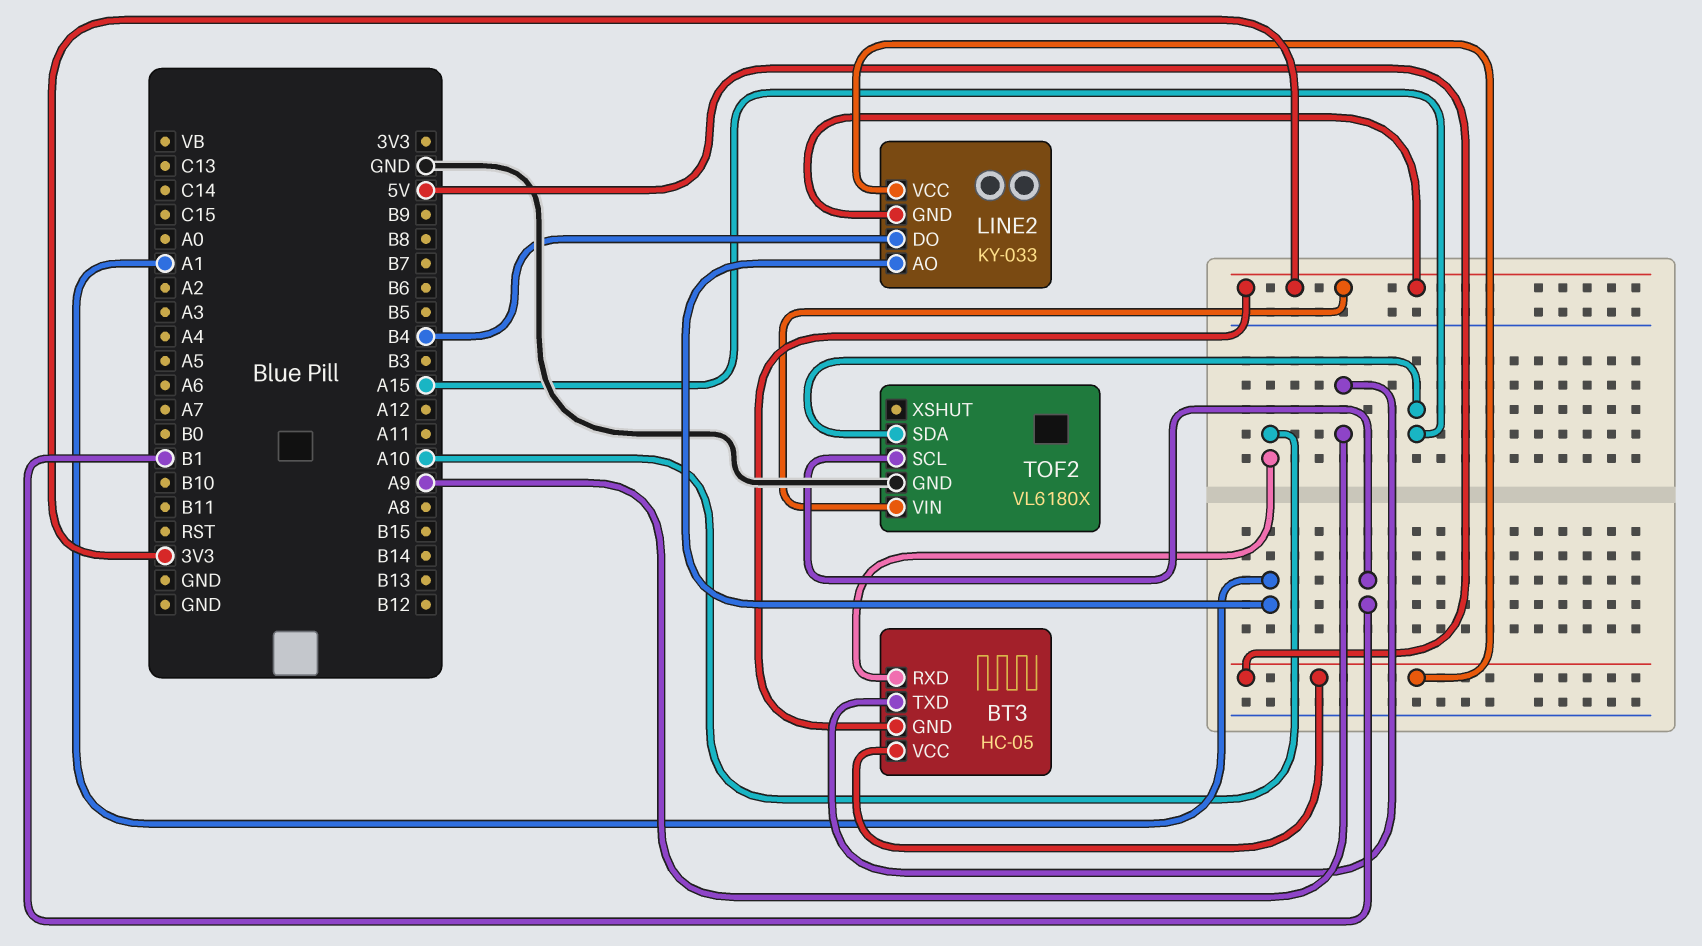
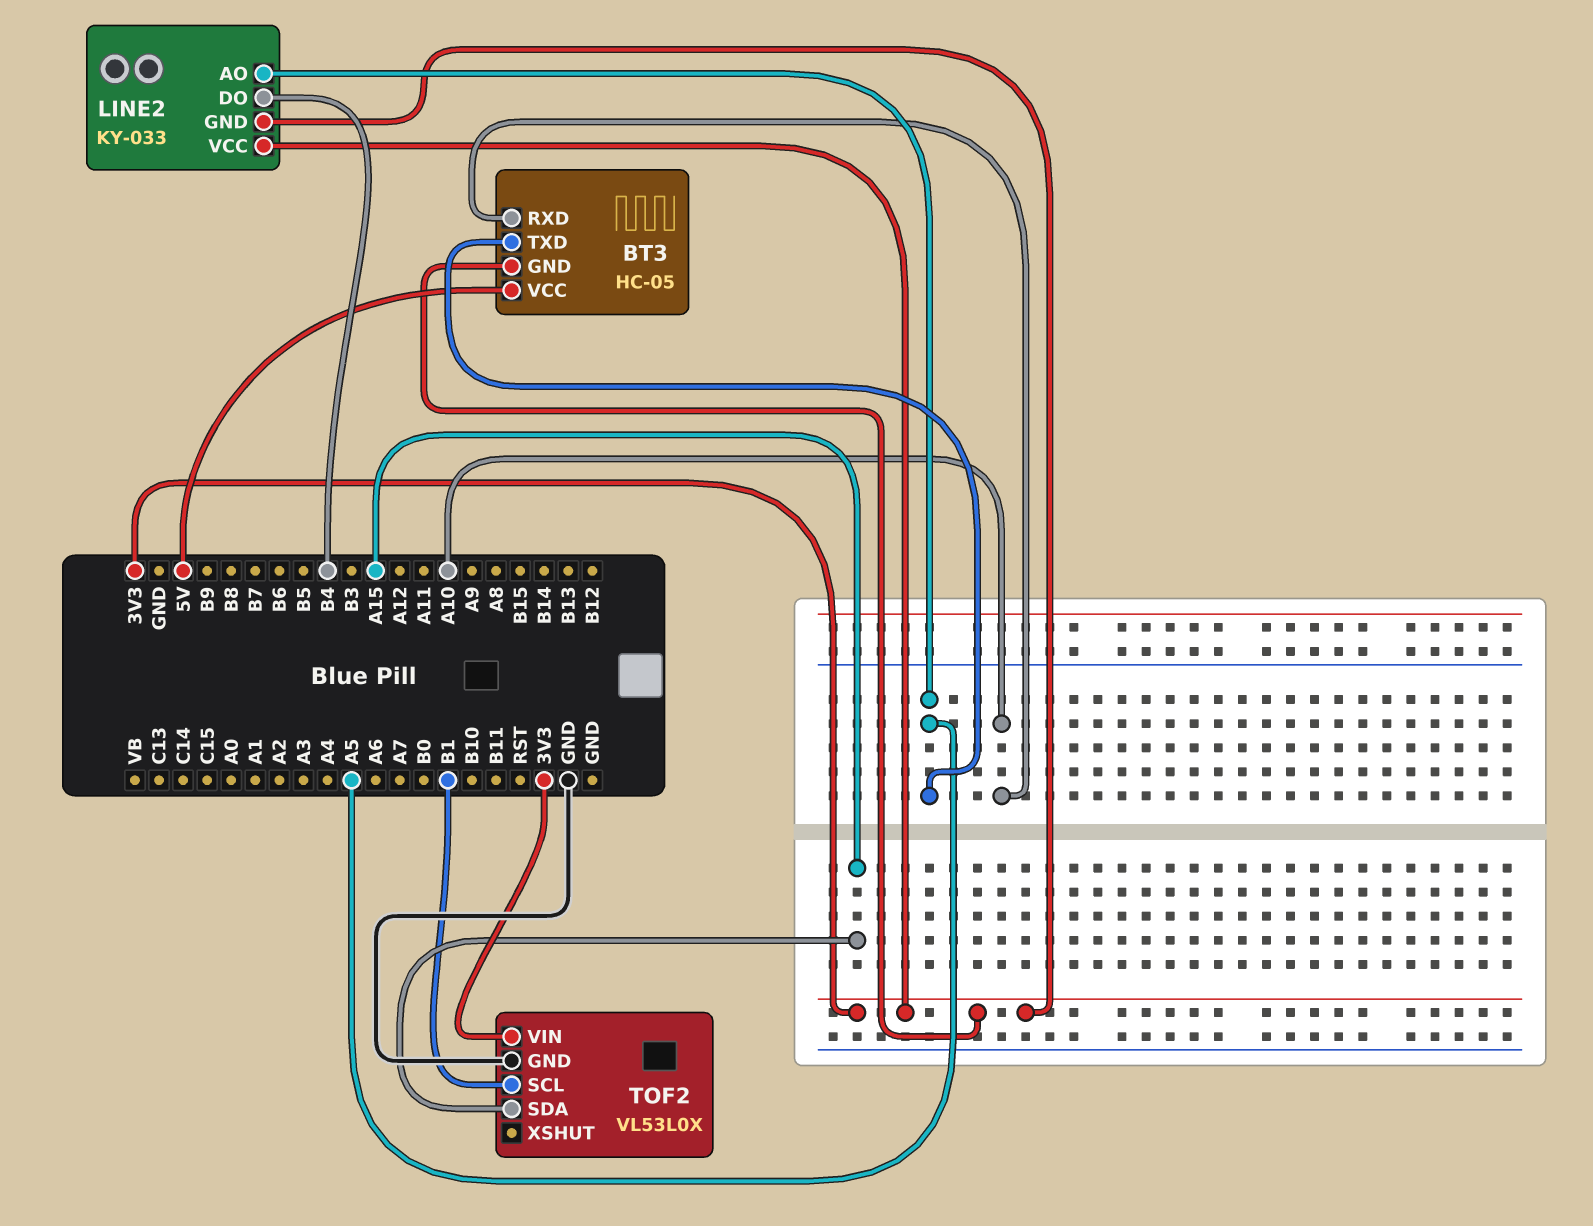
BT3 pin TXD: A9 -> A5
LINE2 pin AO: A1 -> A5
LINE2 pin VCC: 5V -> 3V3
TOF2: VL6180X -> VL53L0X

